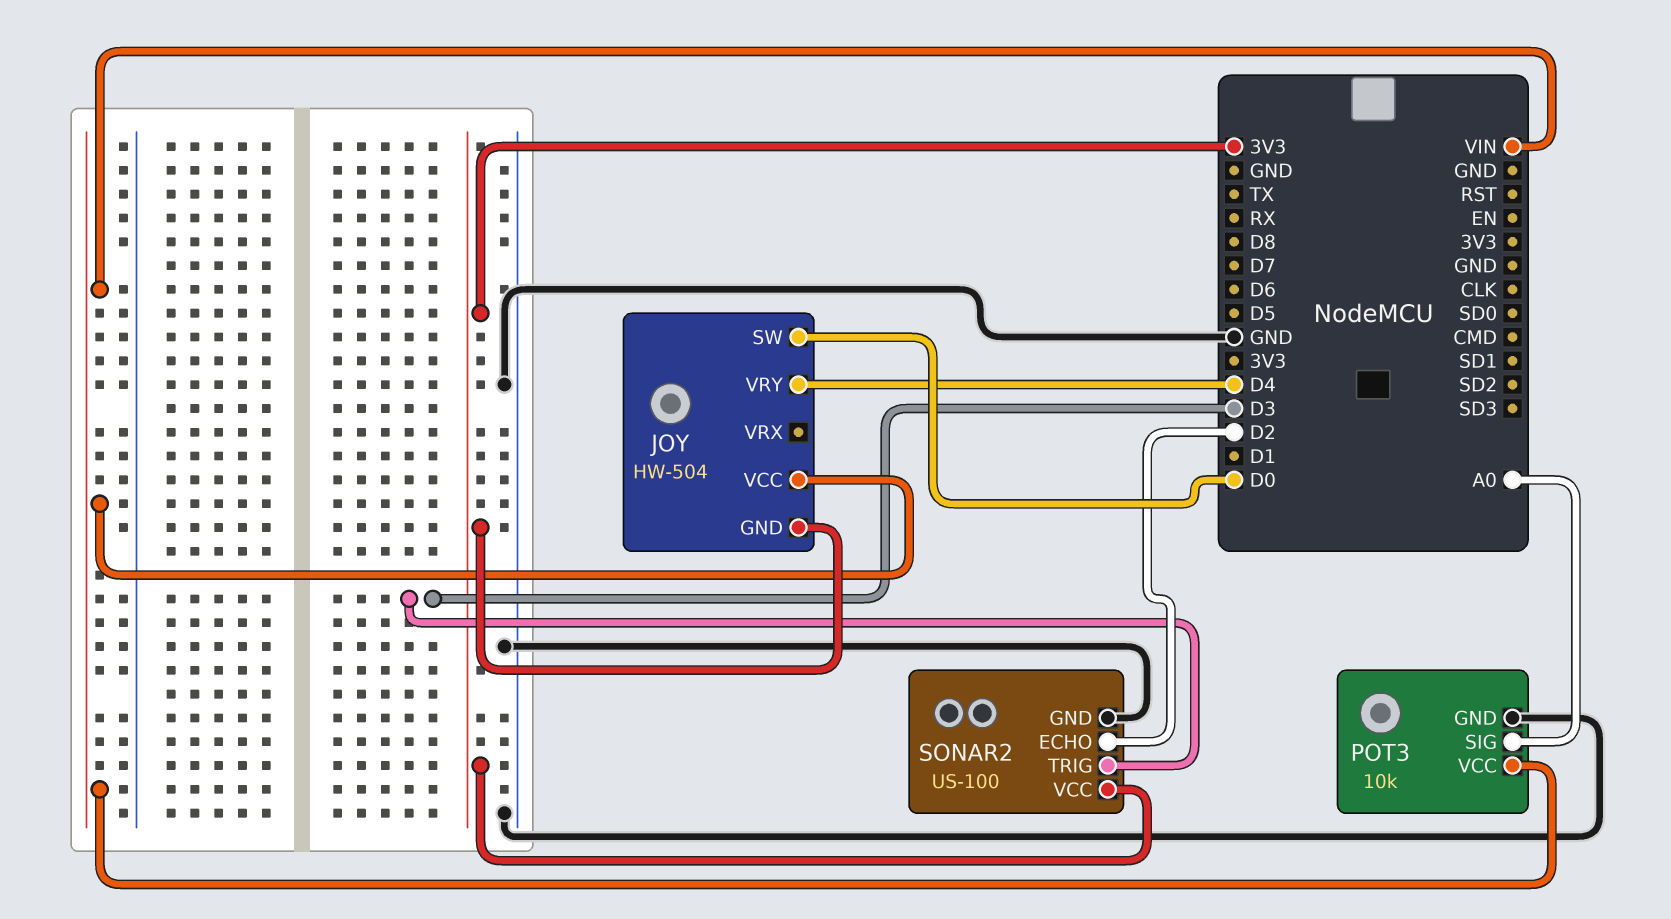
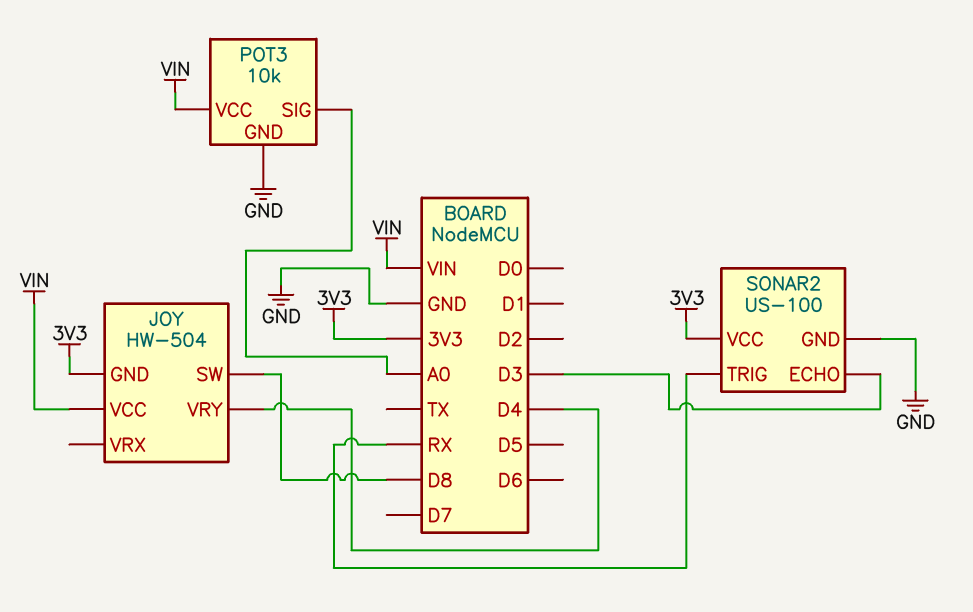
JOY pin SW: D0 -> D8
SONAR2 pin ECHO: D2 -> D3
SONAR2 pin TRIG: D3 -> RX

